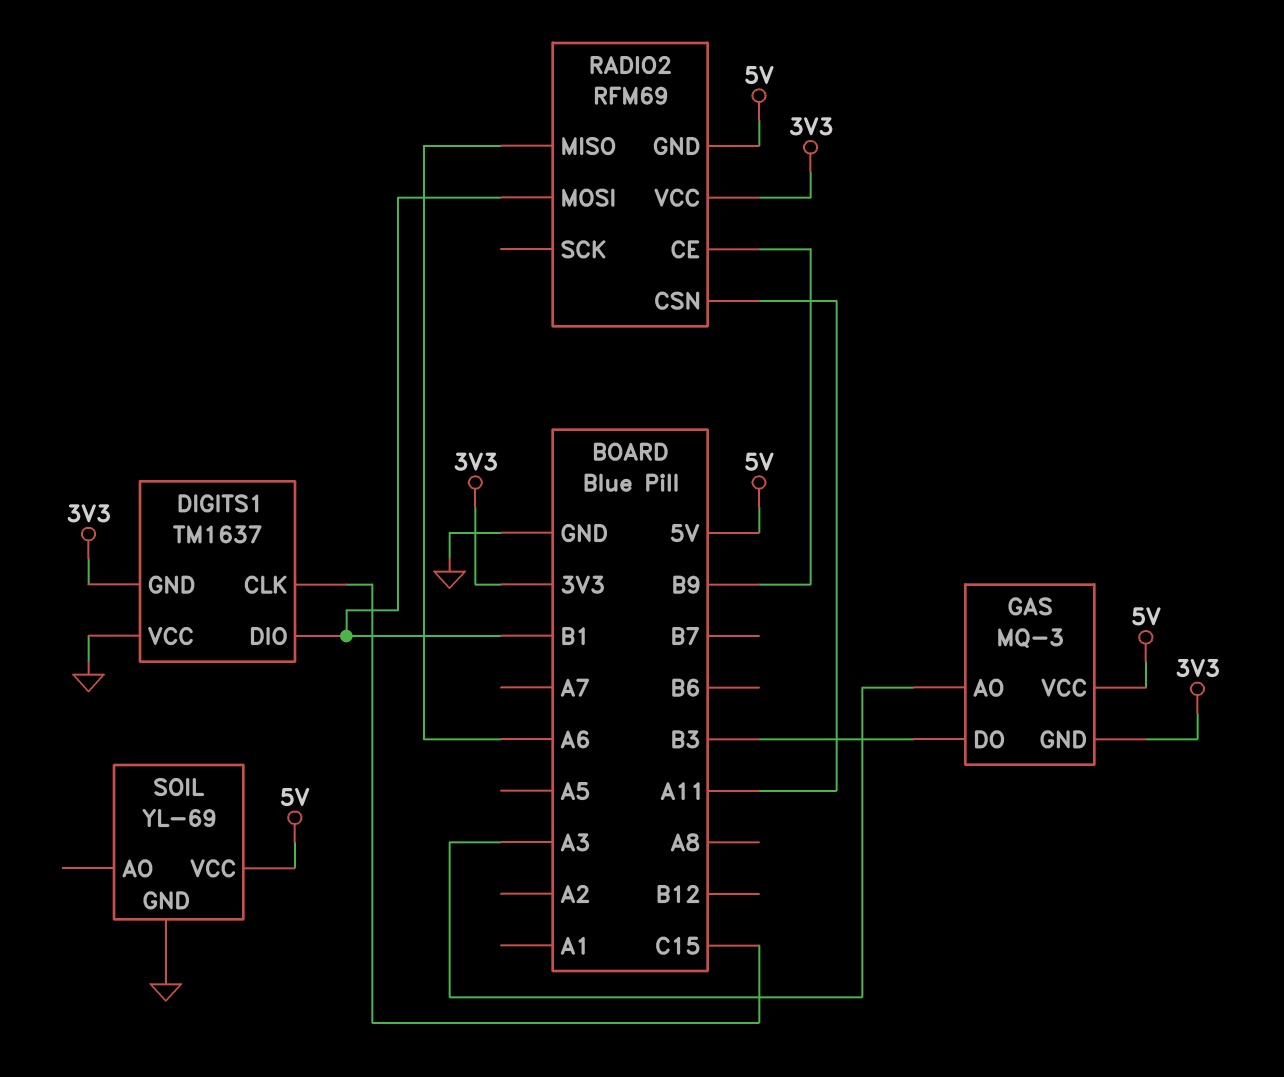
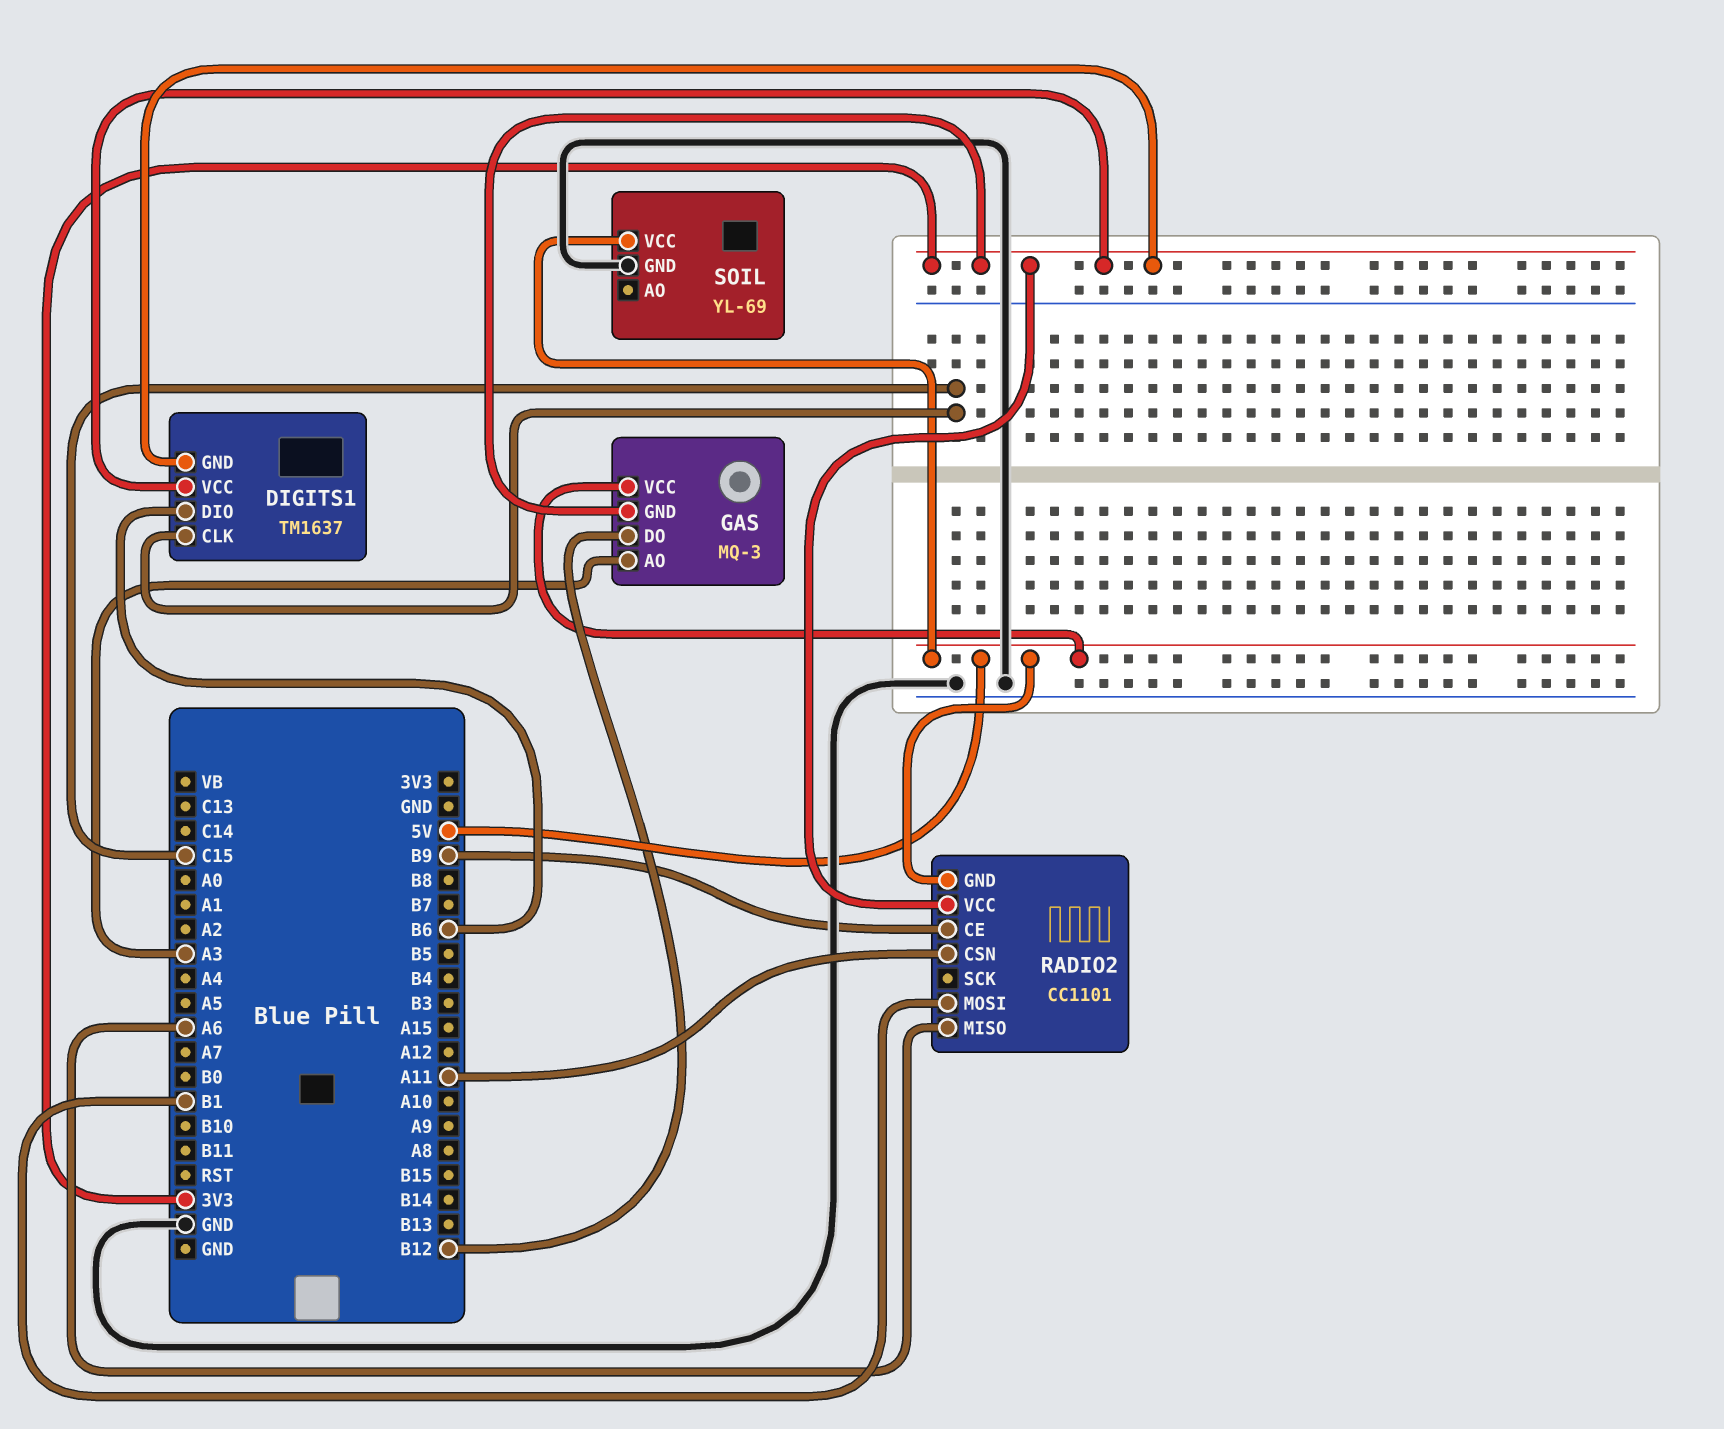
DIGITS1 pin DIO: B1 -> B6
DIGITS1 pin VCC: GND -> 3V3
GAS pin DO: B3 -> B12
RADIO2: RFM69 -> CC1101

